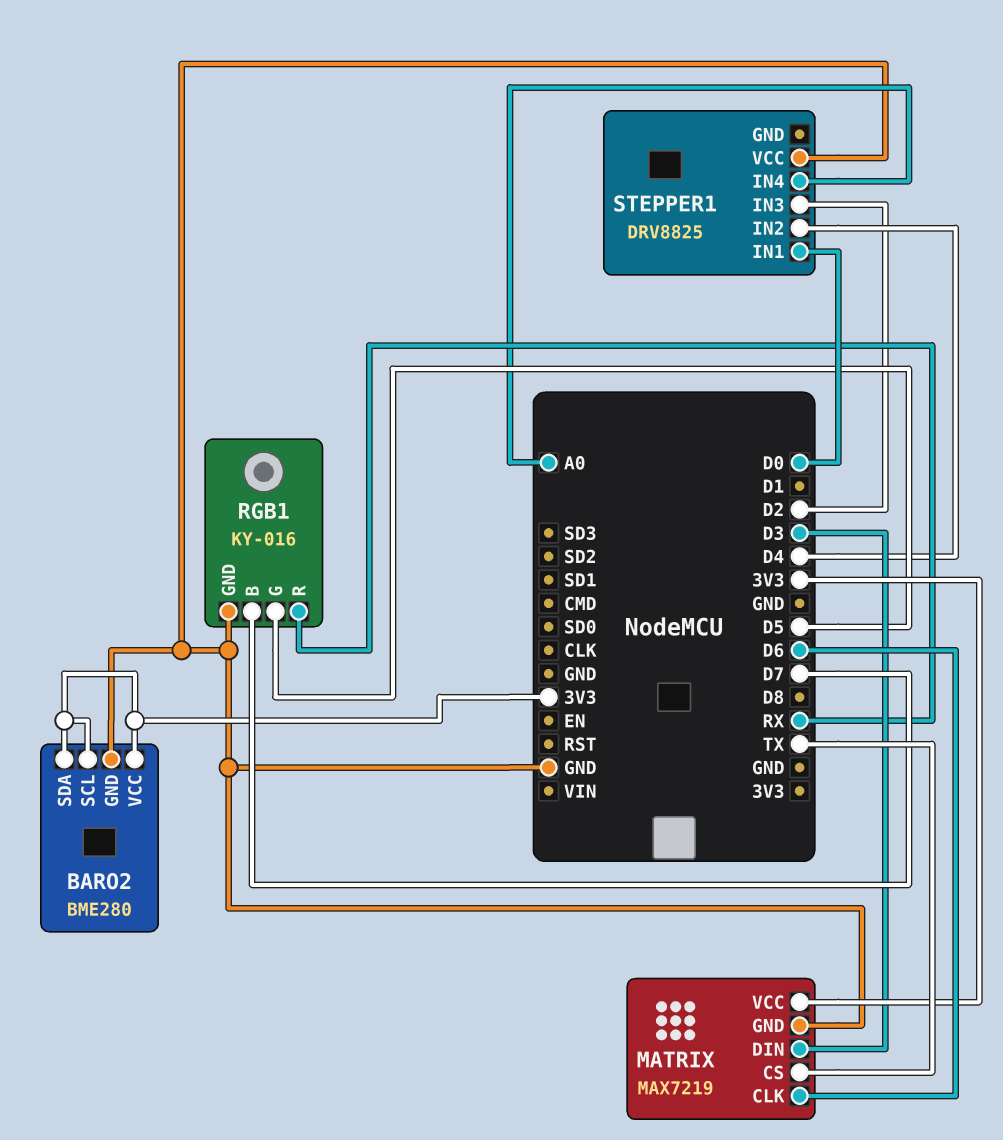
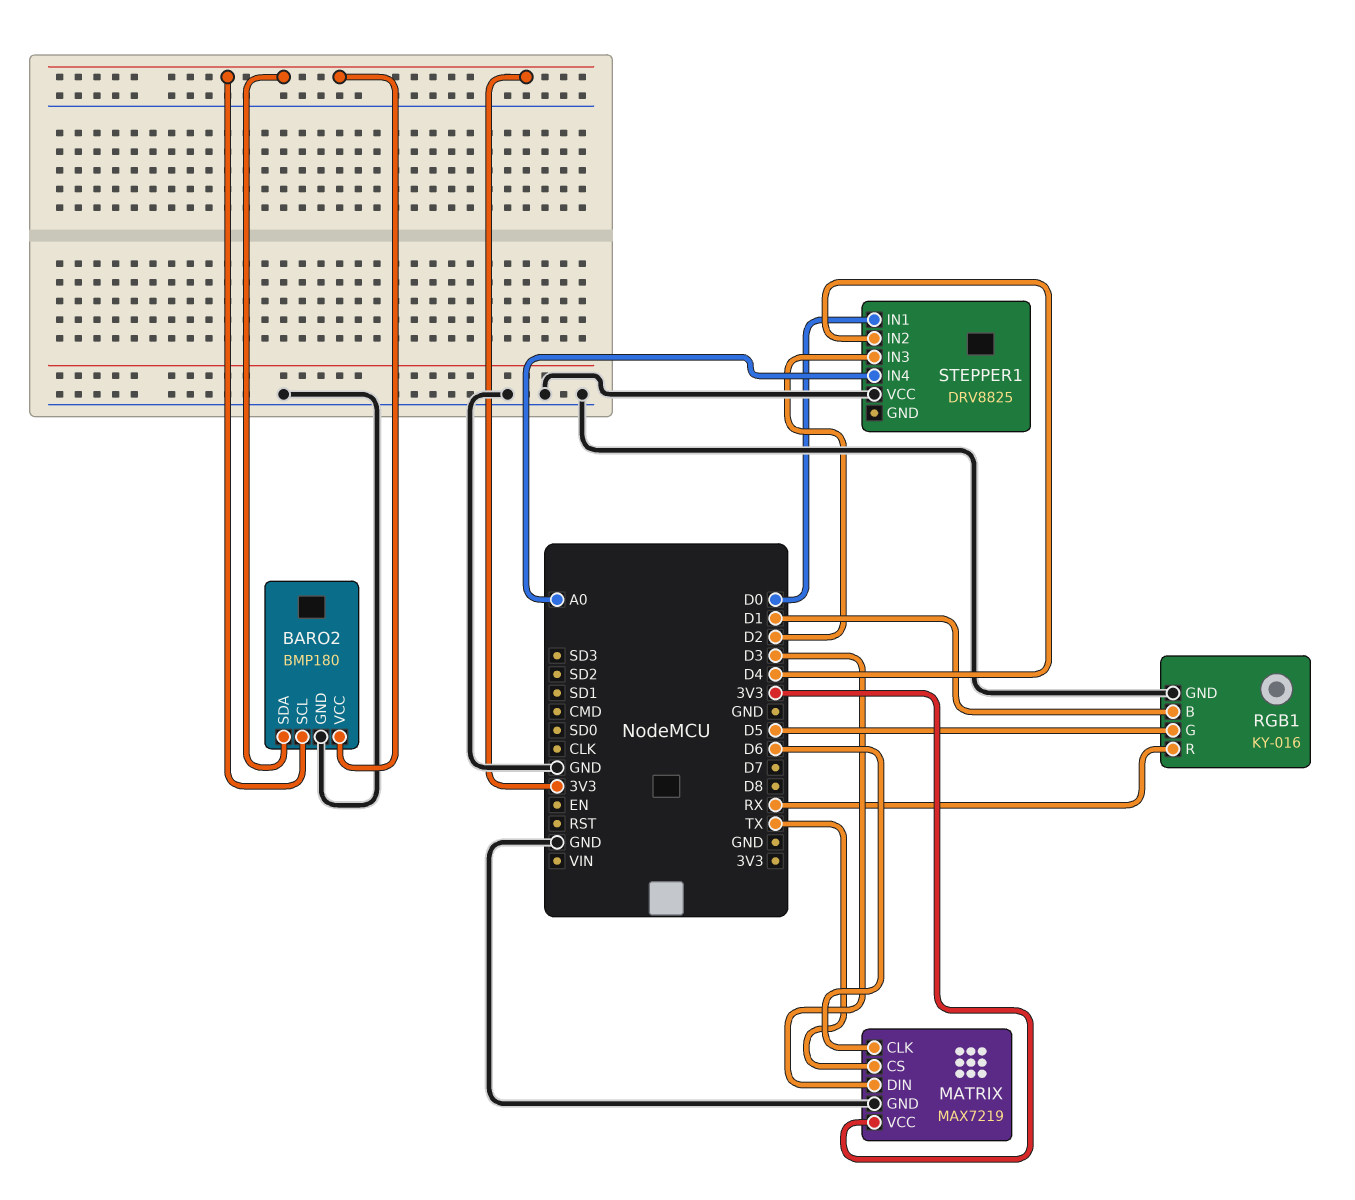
BARO2: BME280 -> BMP180
RGB1 pin B: D7 -> D1

